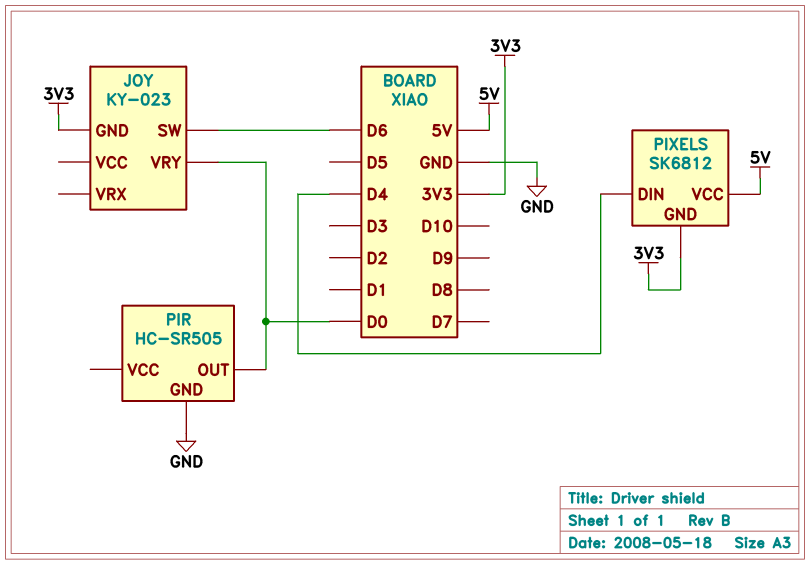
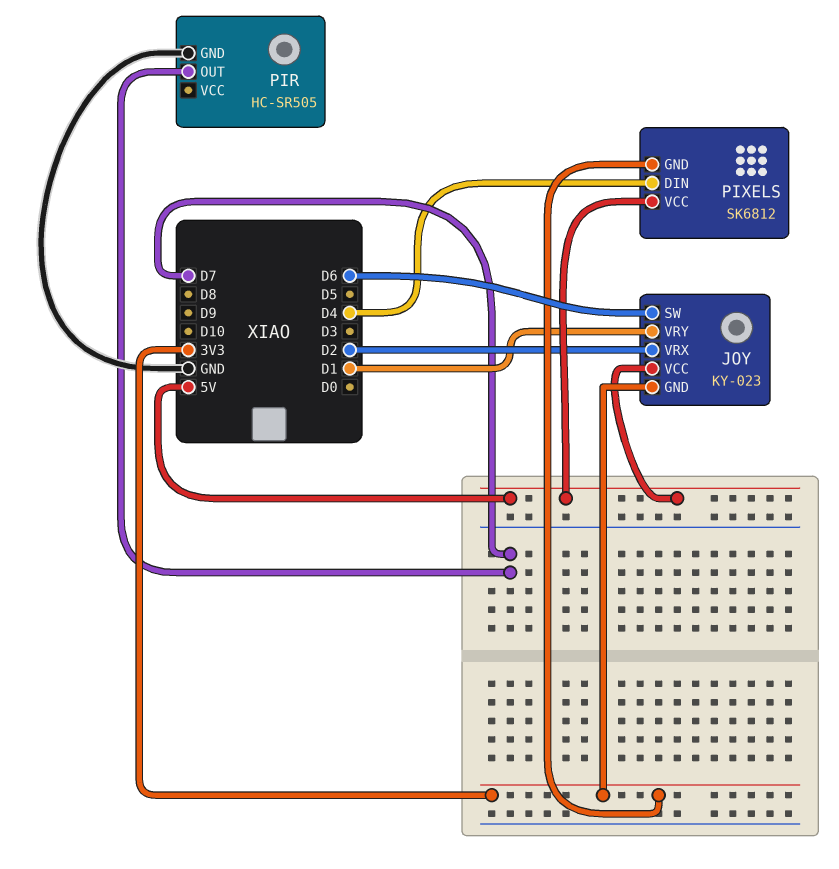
JOY pin VCC: none -> 5V
JOY pin VRX: none -> D2
JOY pin VRY: D0 -> D1
PIR pin OUT: D0 -> D7

